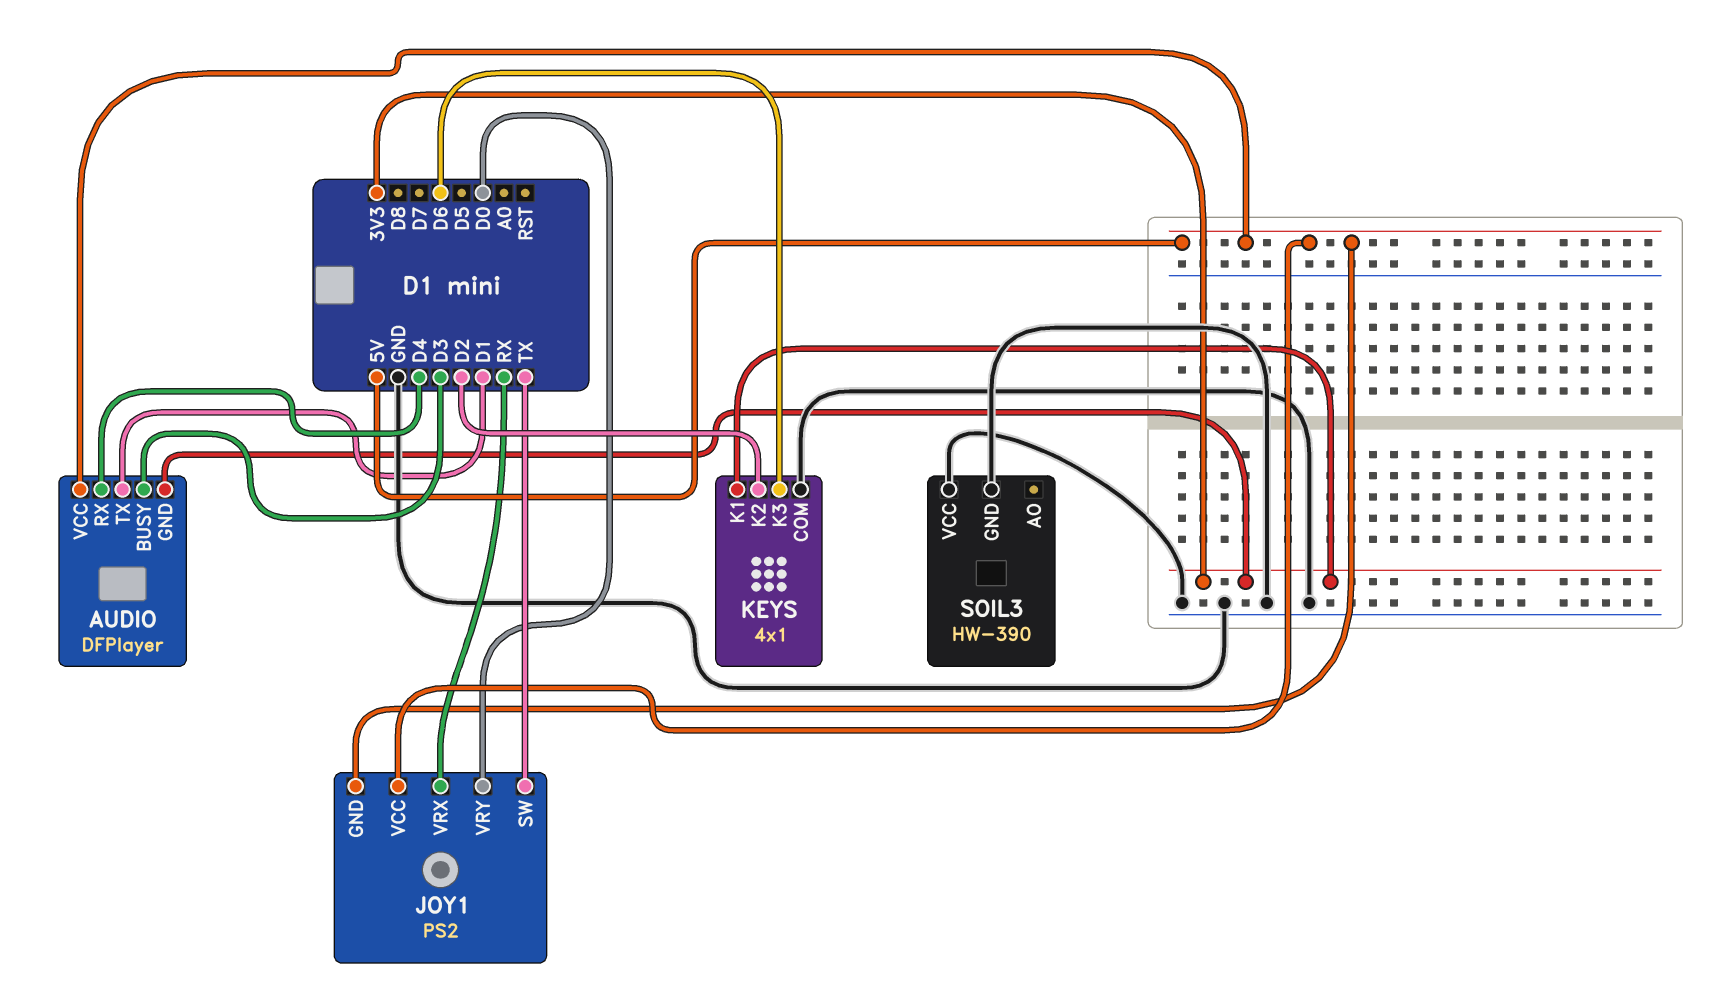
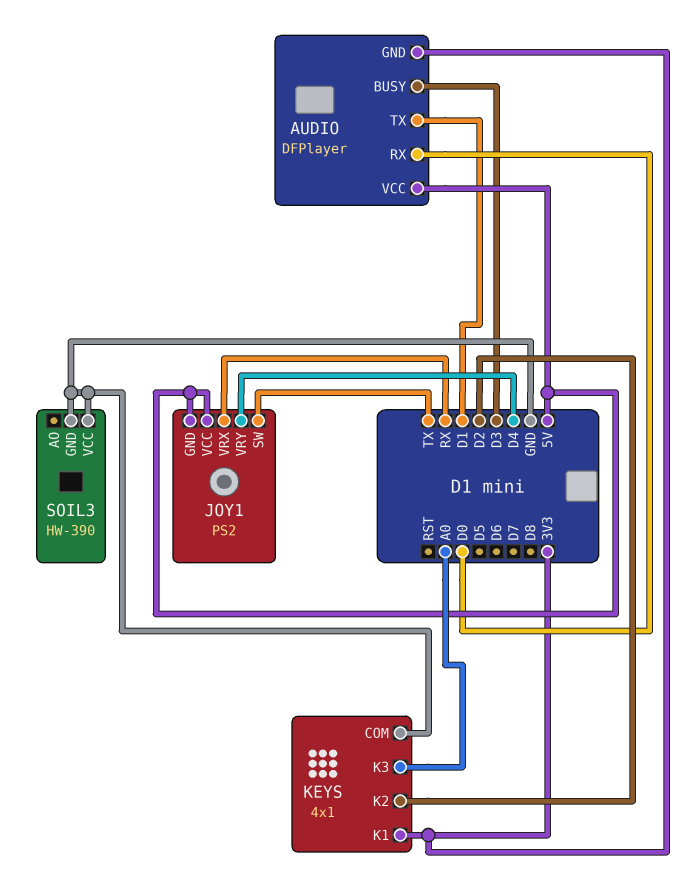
AUDIO pin RX: D4 -> D0
JOY1 pin VRY: D0 -> D4
KEYS pin K3: D6 -> A0

